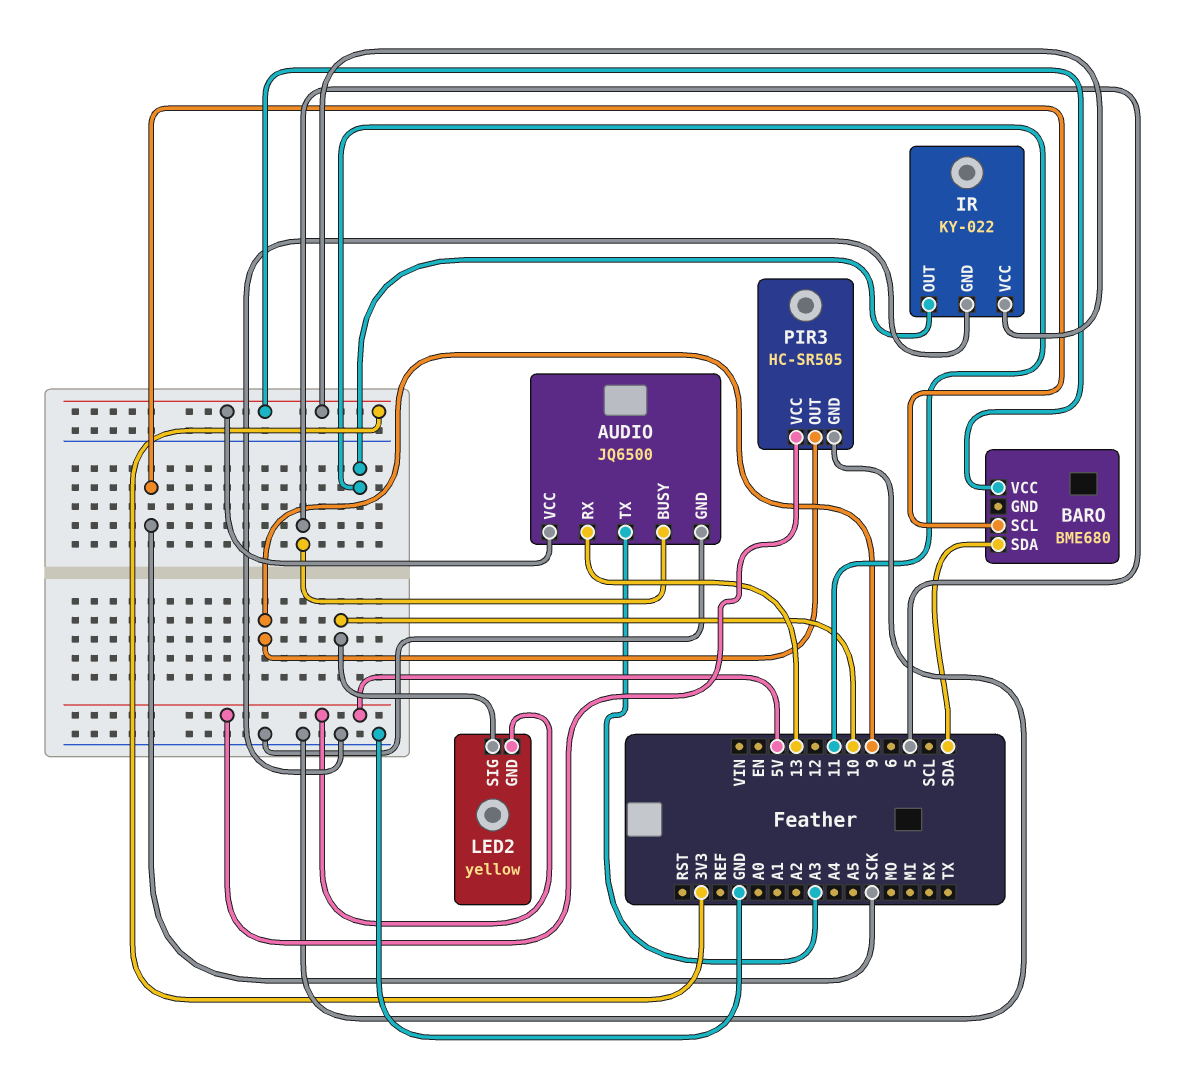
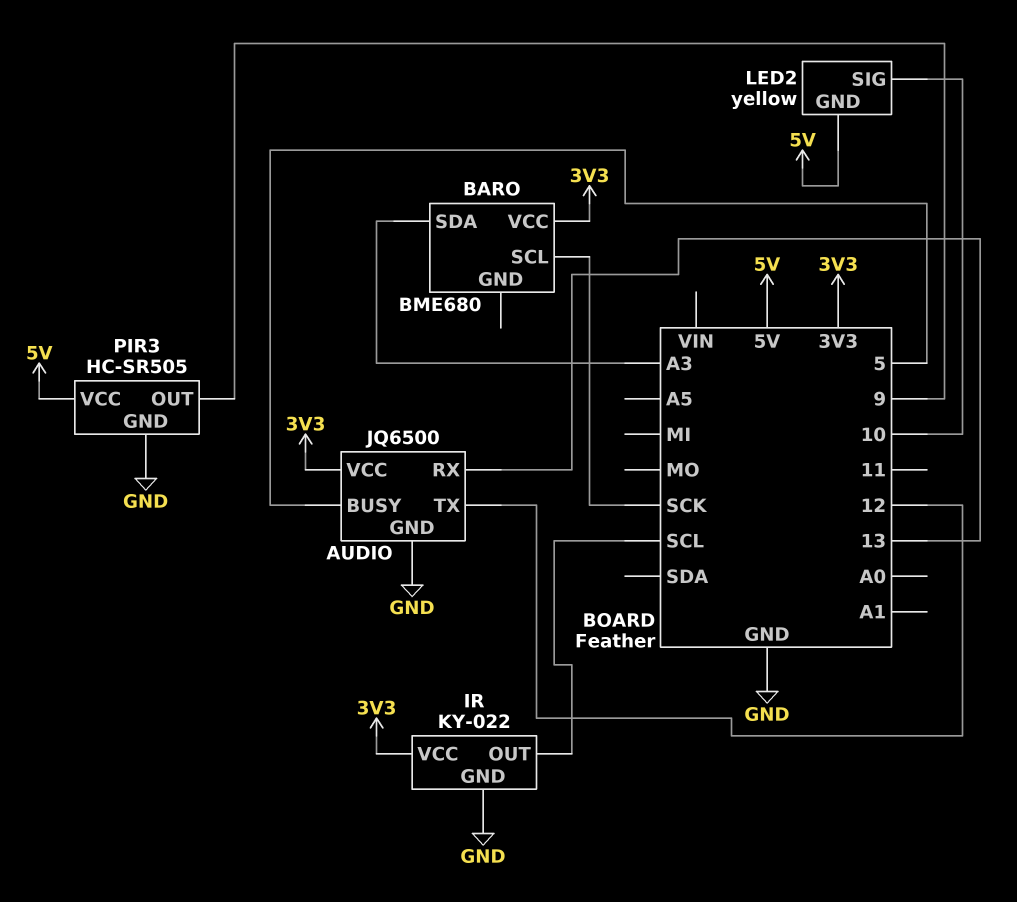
AUDIO pin TX: A3 -> 12
BARO pin SDA: SDA -> A3
IR pin OUT: 11 -> SCL

